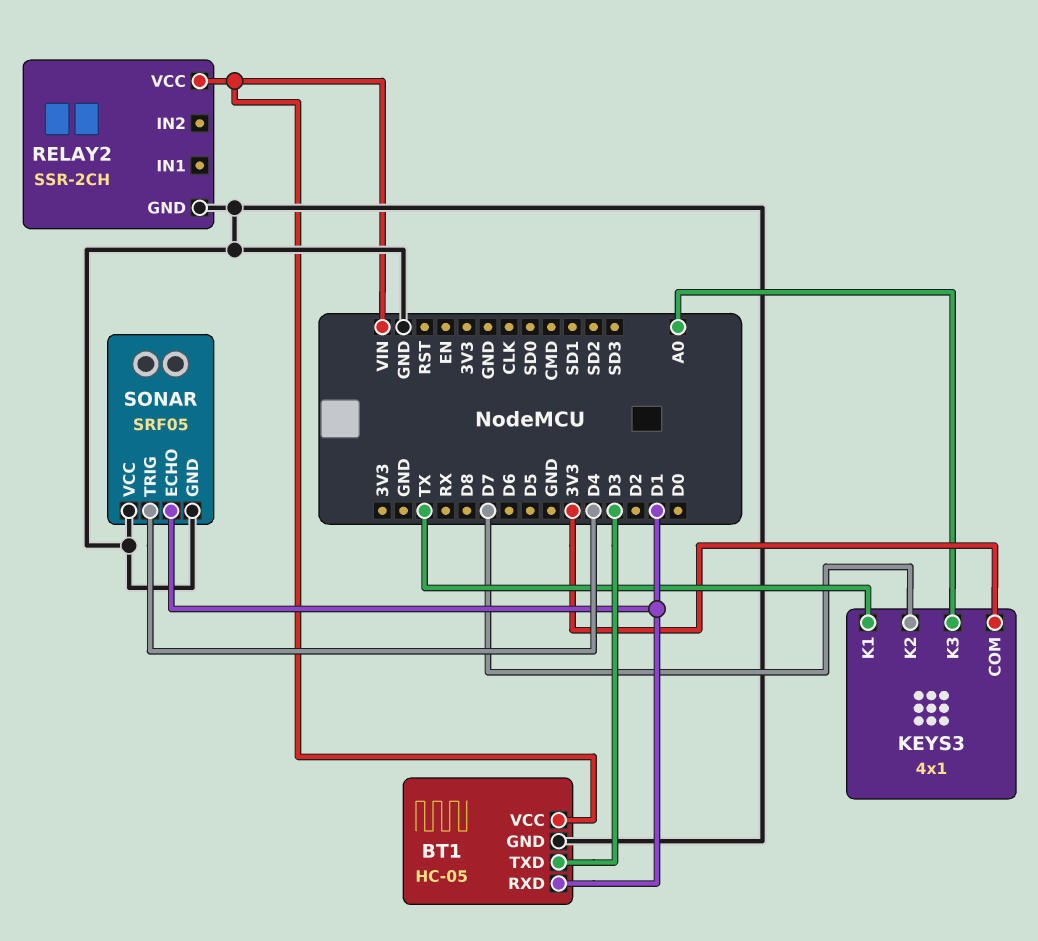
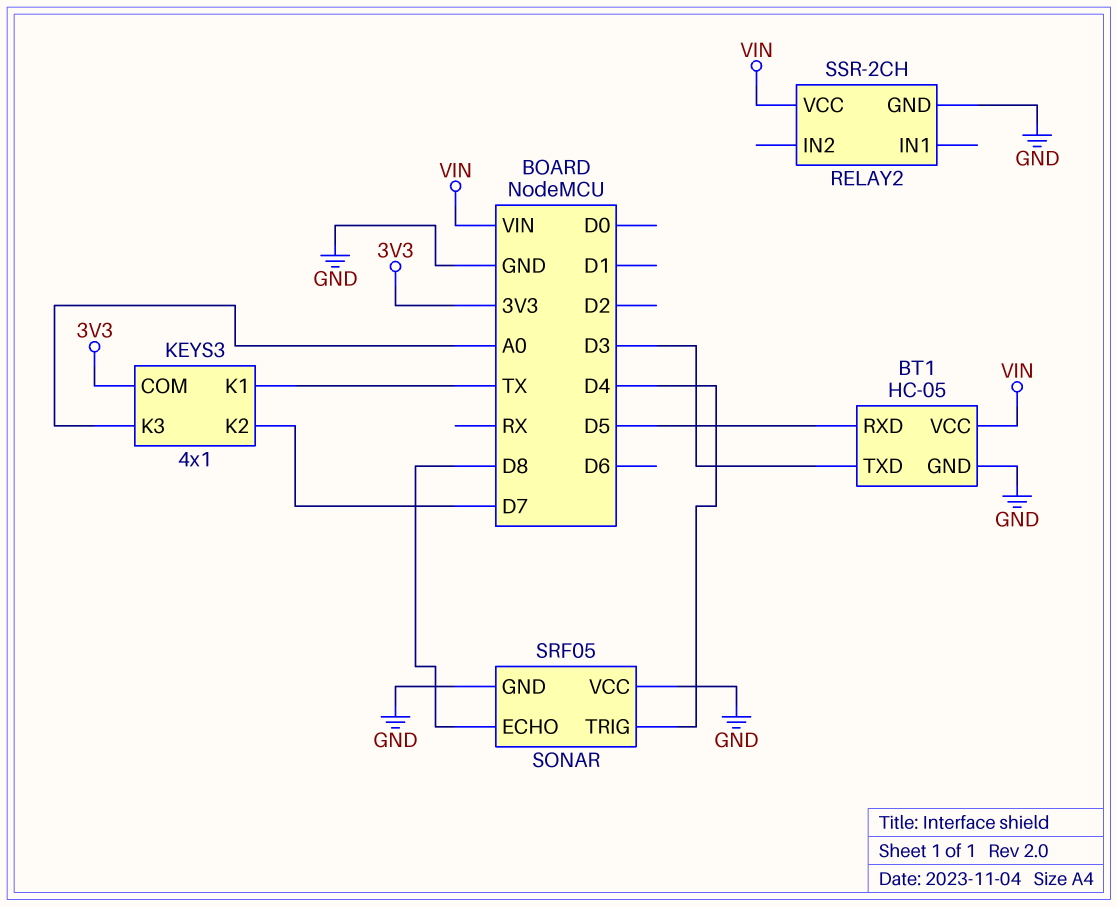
BT1 pin RXD: D1 -> D5
SONAR pin ECHO: D1 -> D8

